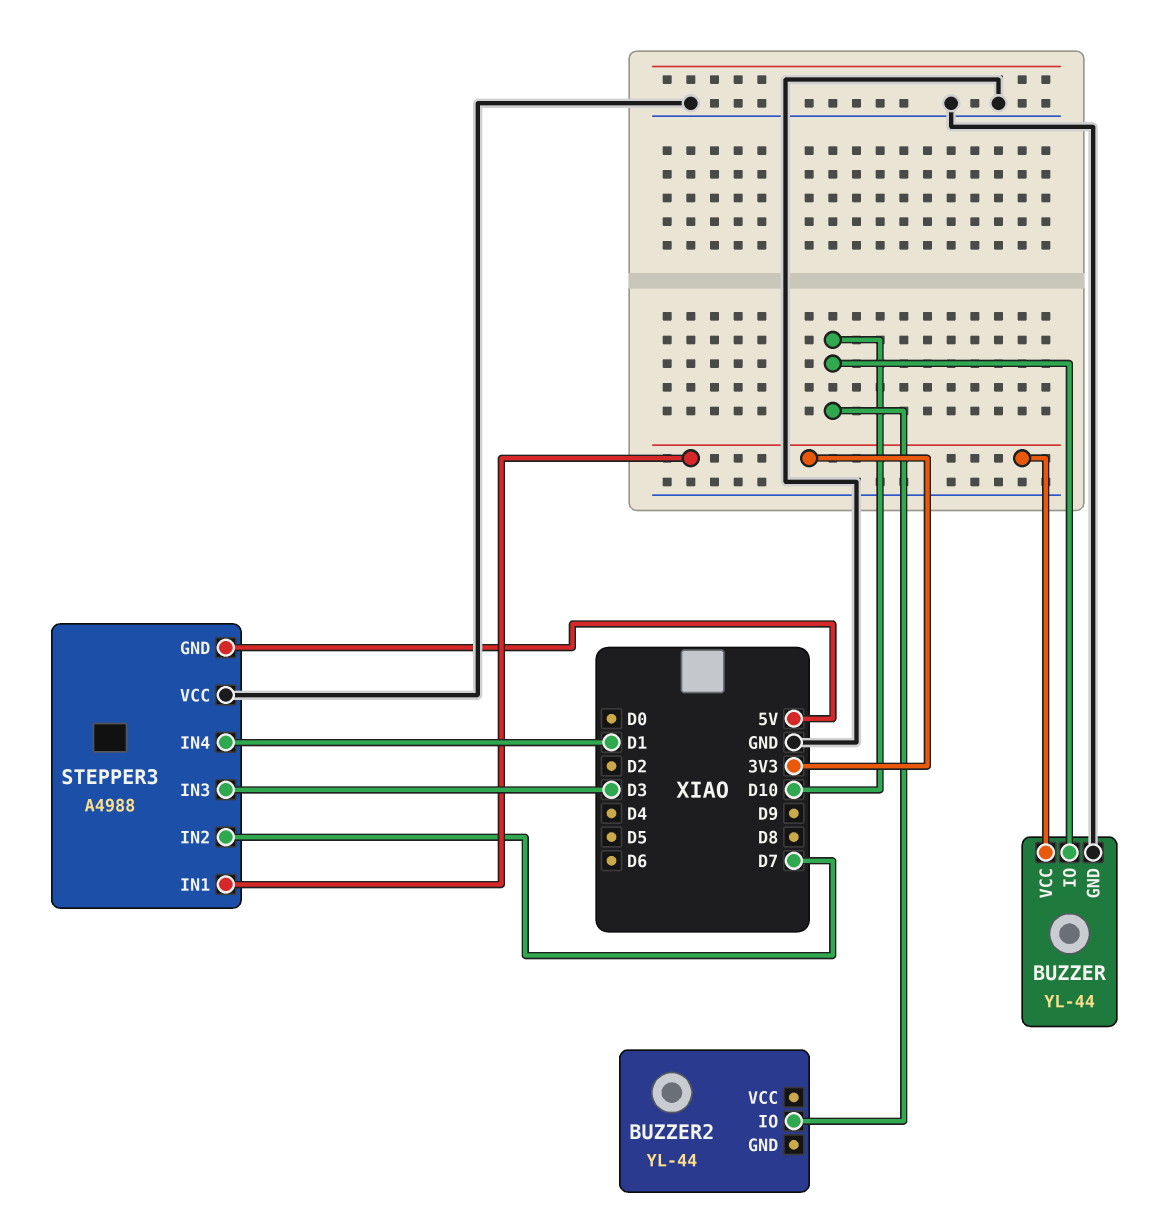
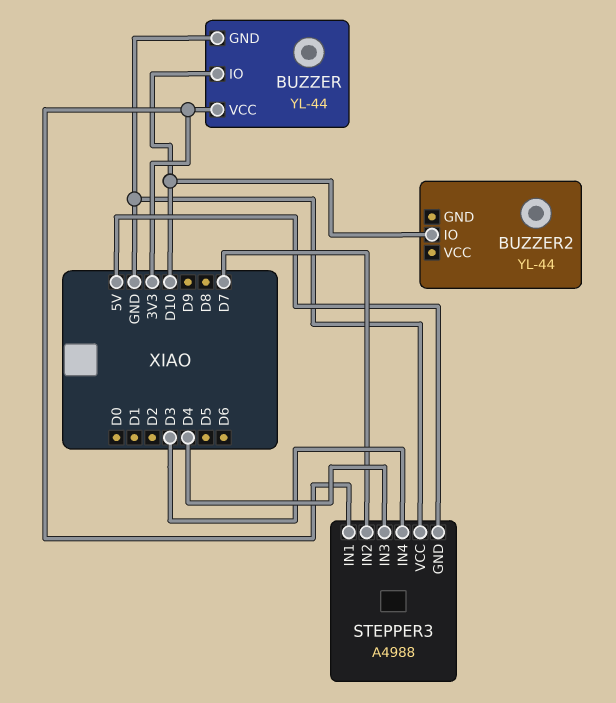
STEPPER3 pin IN3: D3 -> D4
STEPPER3 pin IN4: D1 -> D3

